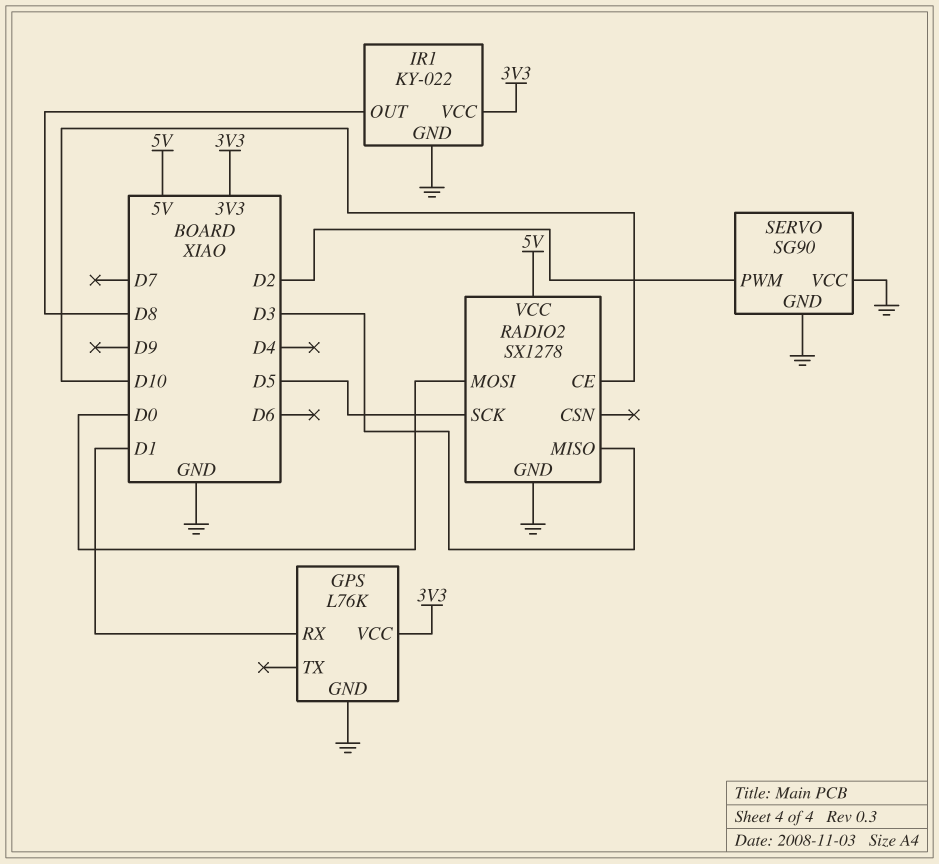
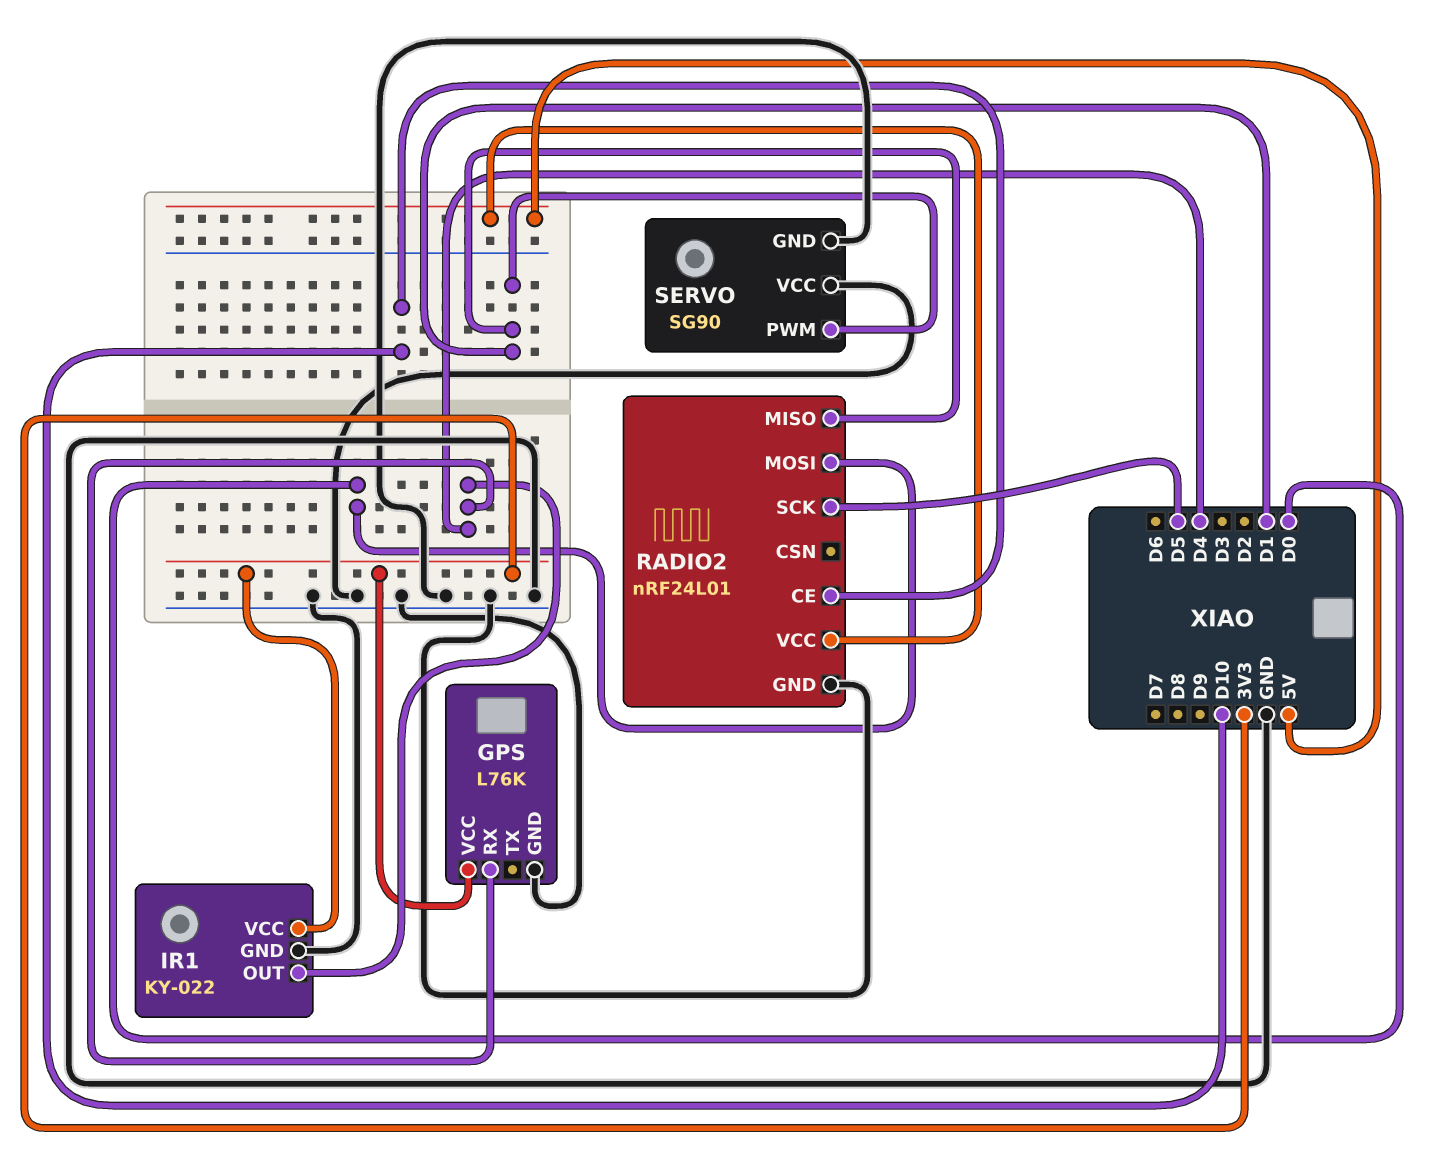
GPS pin RX: D1 -> D4
IR1 pin OUT: D8 -> D4
RADIO2: SX1278 -> nRF24L01
RADIO2 pin MISO: D3 -> D1
SERVO pin PWM: D2 -> D1

